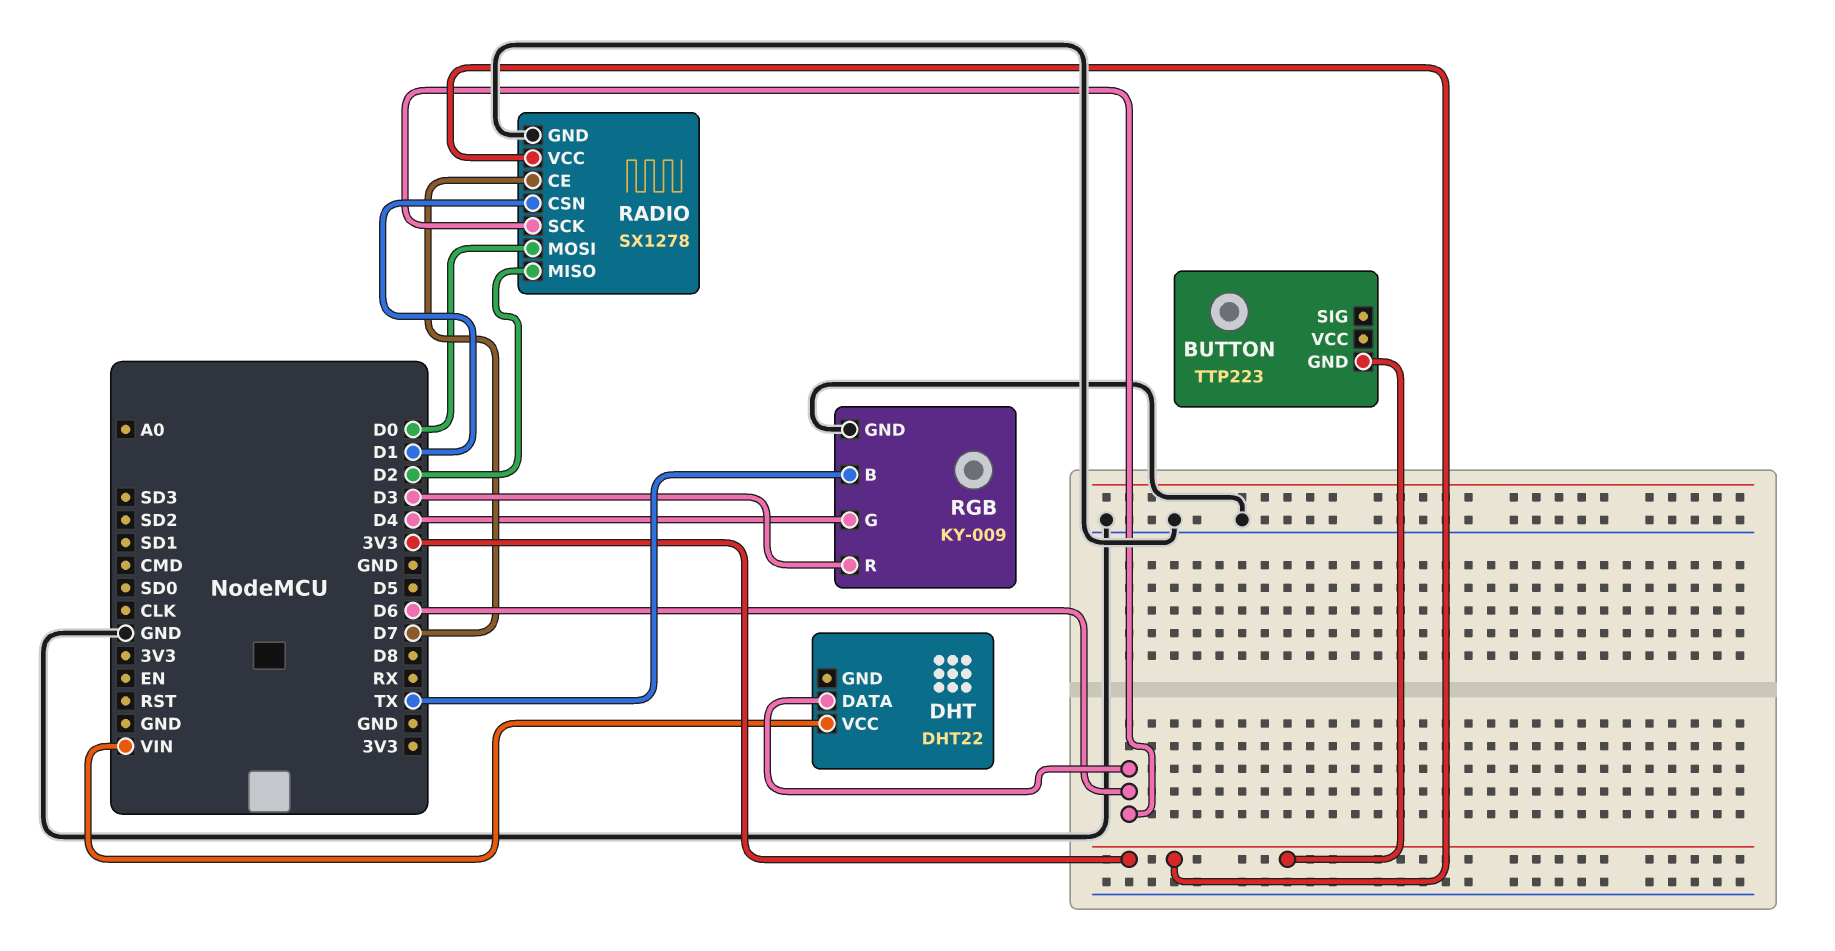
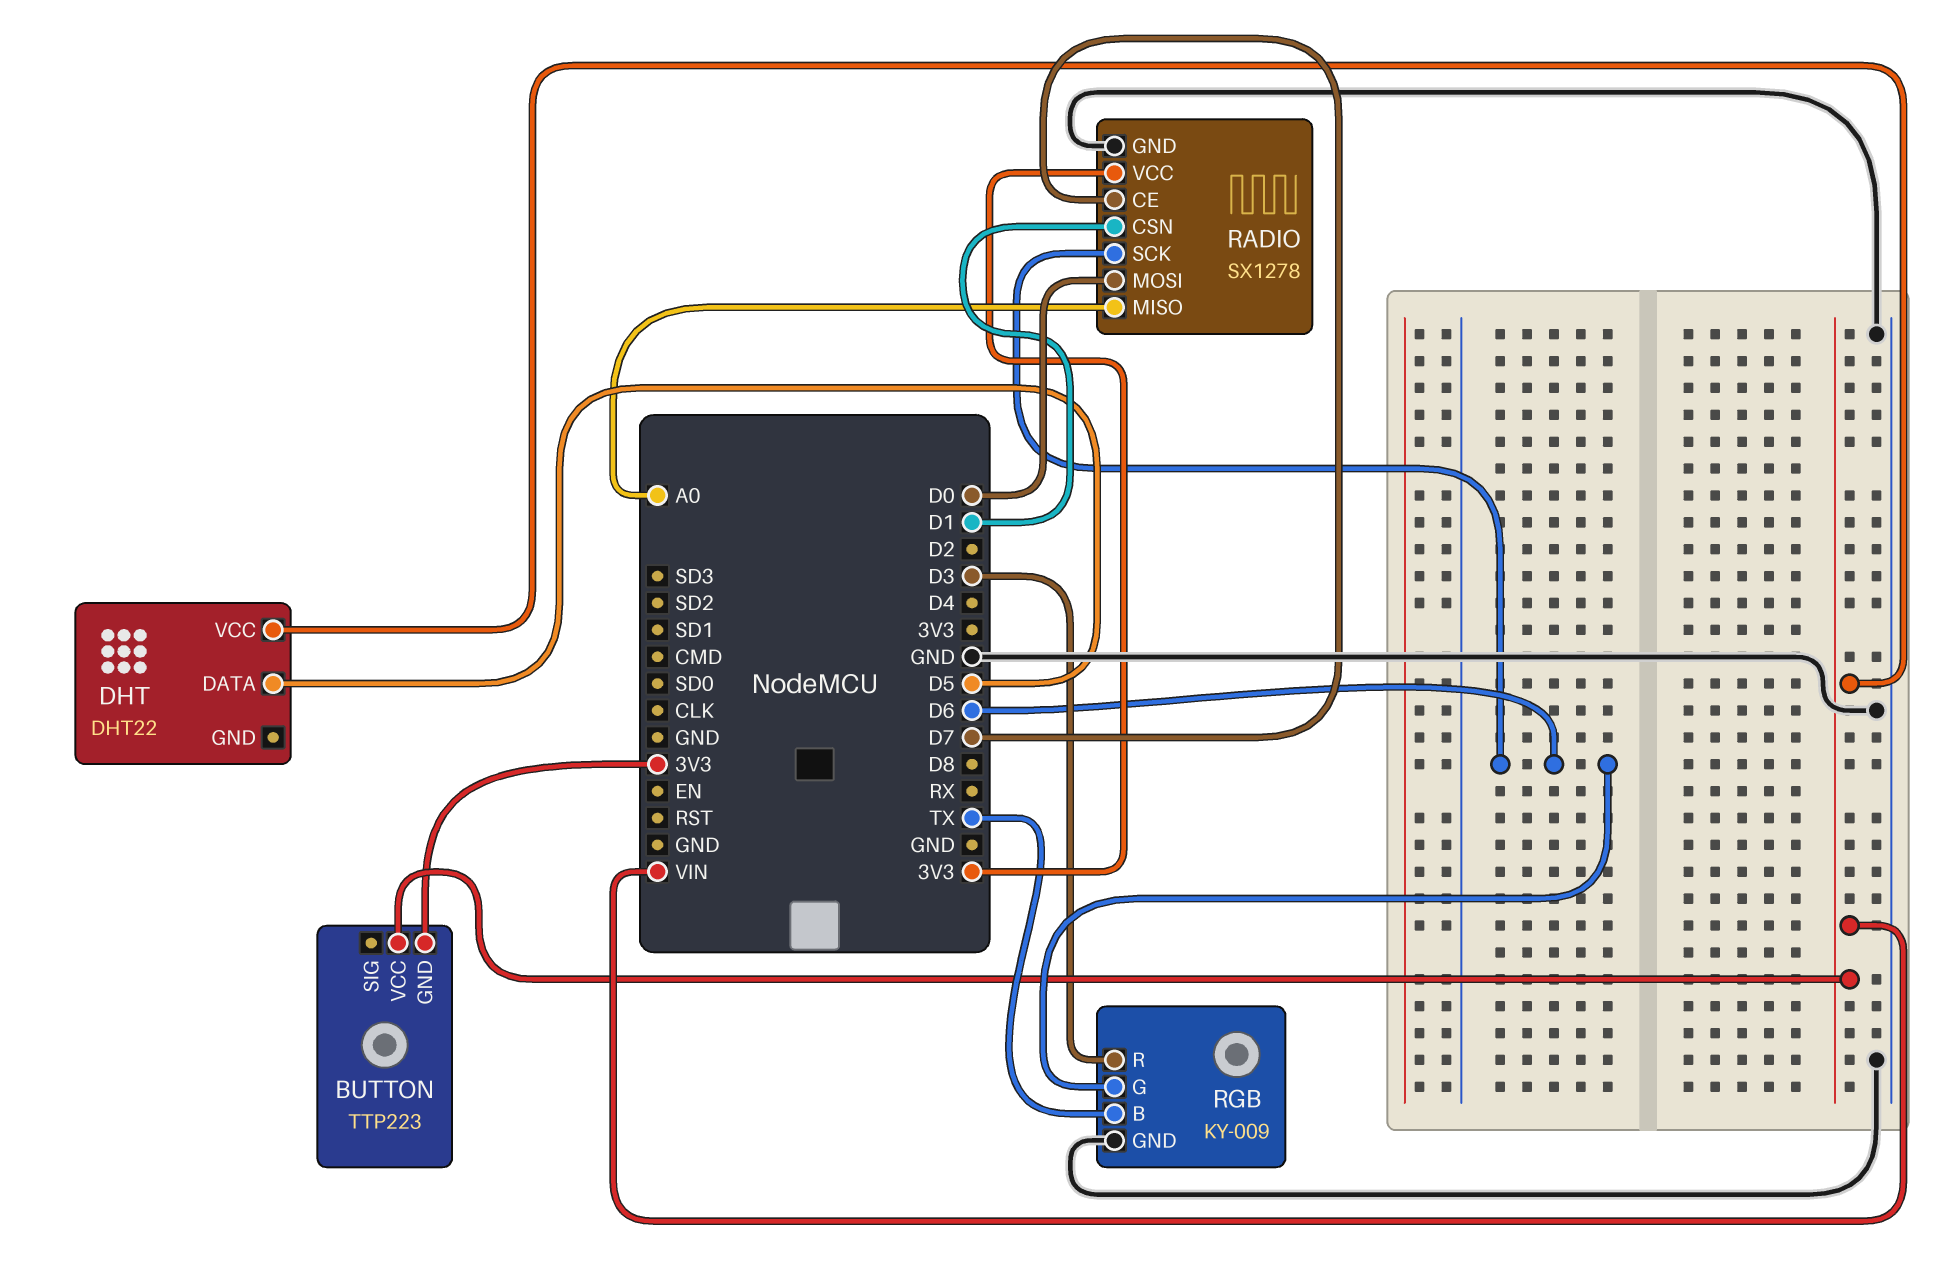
BUTTON pin VCC: none -> VIN
DHT pin DATA: D6 -> D5
RADIO pin MISO: D2 -> A0
RGB pin G: D4 -> D6

